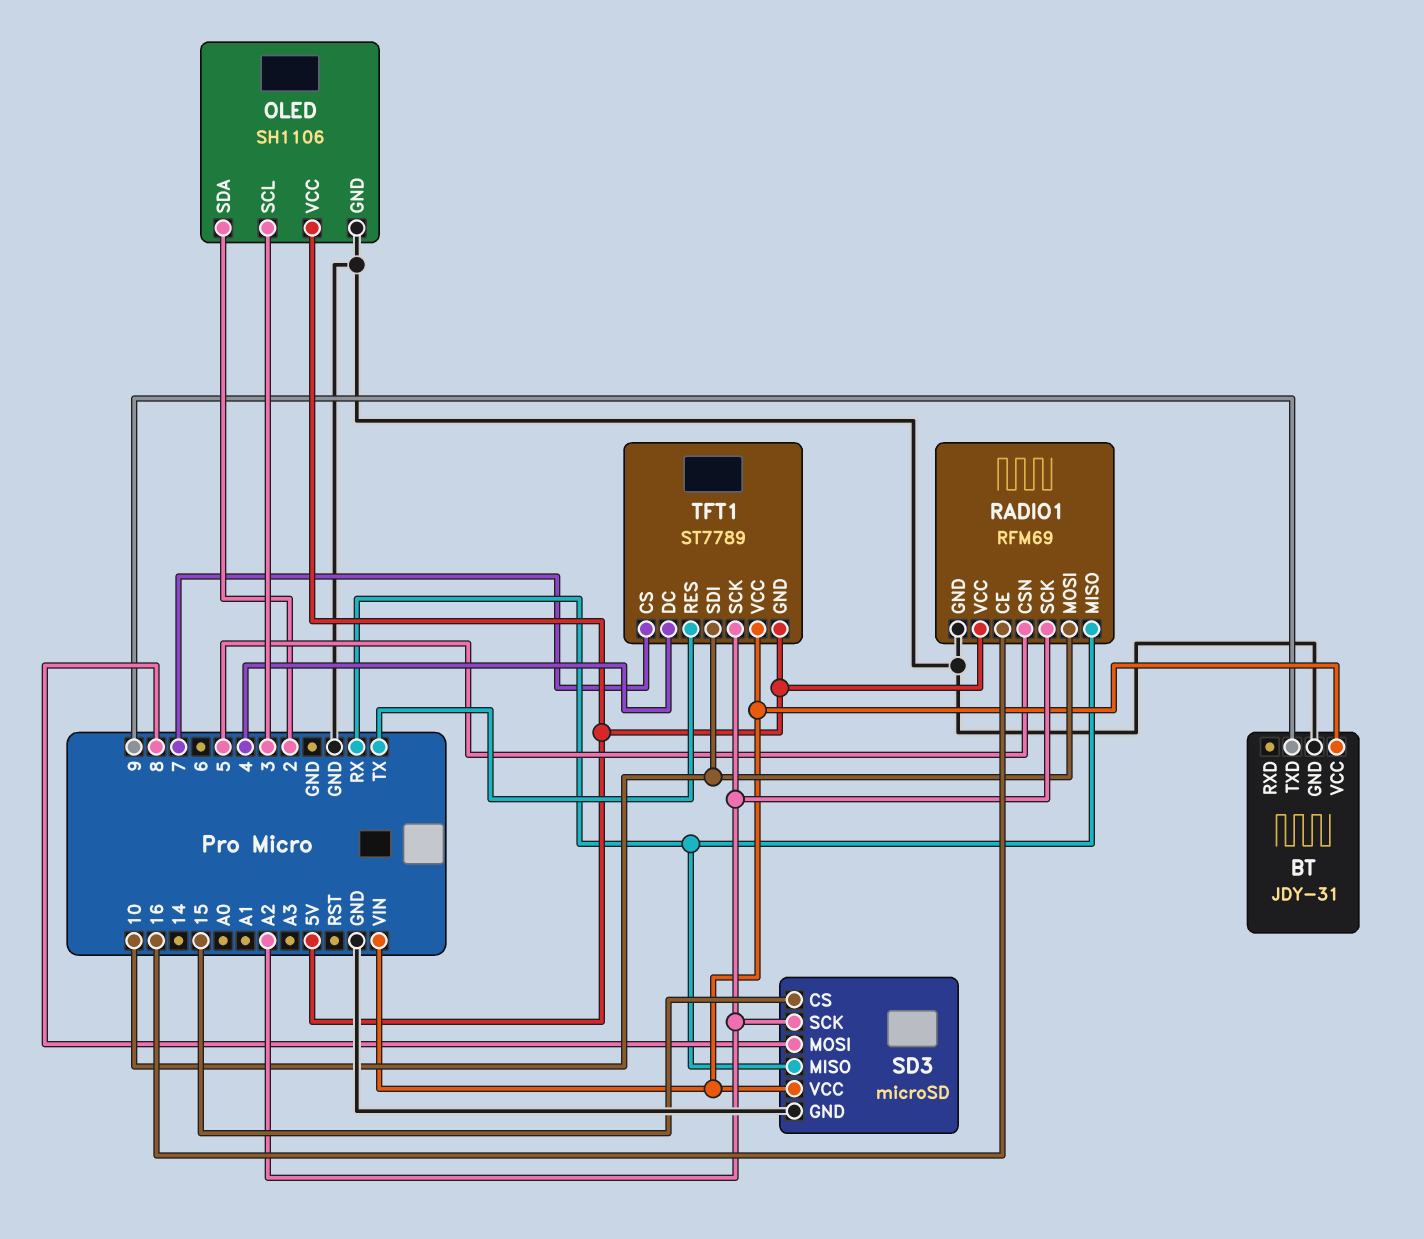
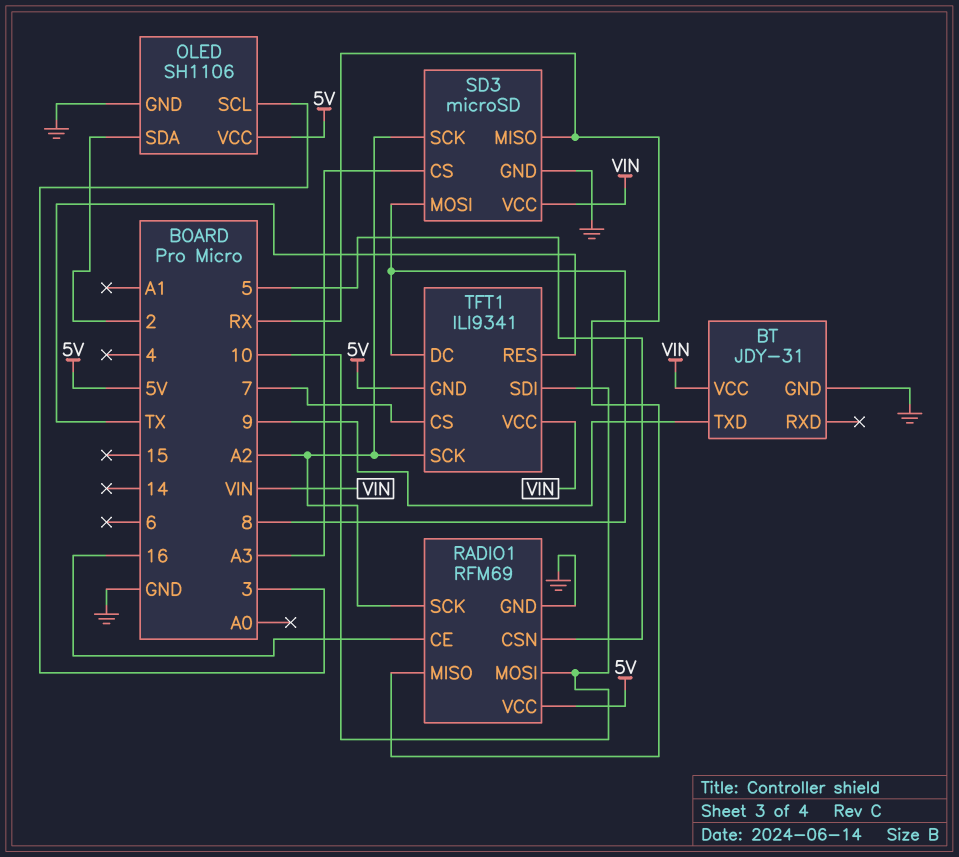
SD3 pin CS: 15 -> A3
TFT1: ST7789 -> ILI9341
TFT1 pin DC: 4 -> 8

